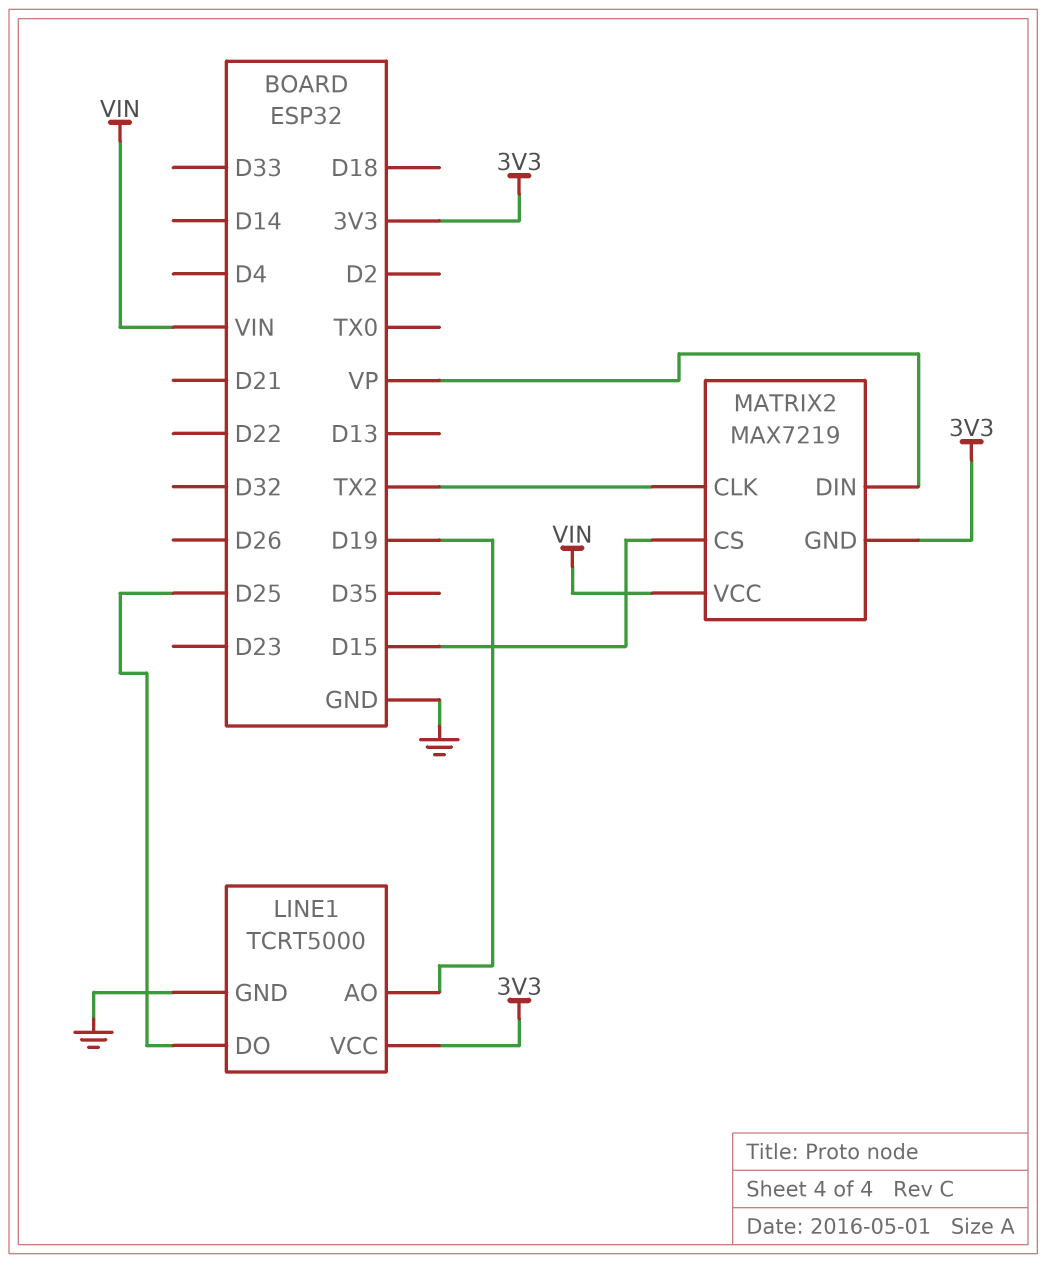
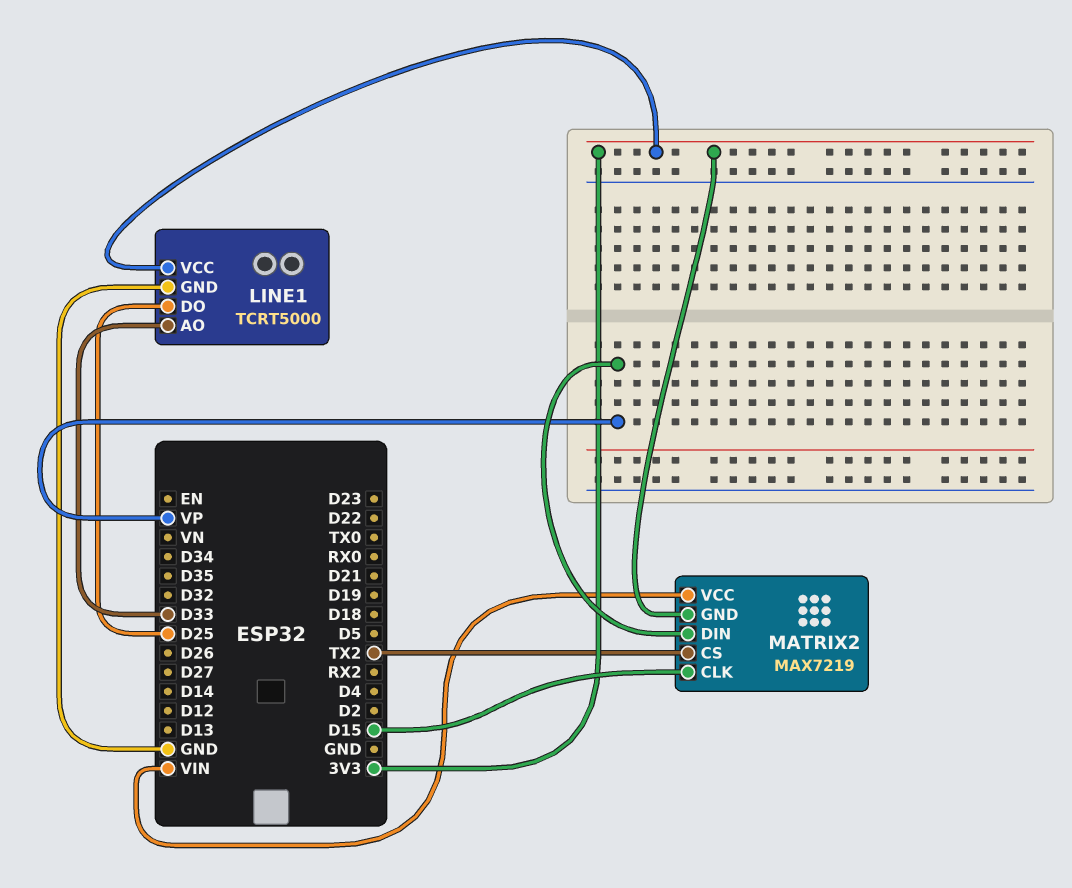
LINE1 pin AO: D19 -> D33
MATRIX2 pin CLK: TX2 -> D15
MATRIX2 pin CS: D15 -> TX2

